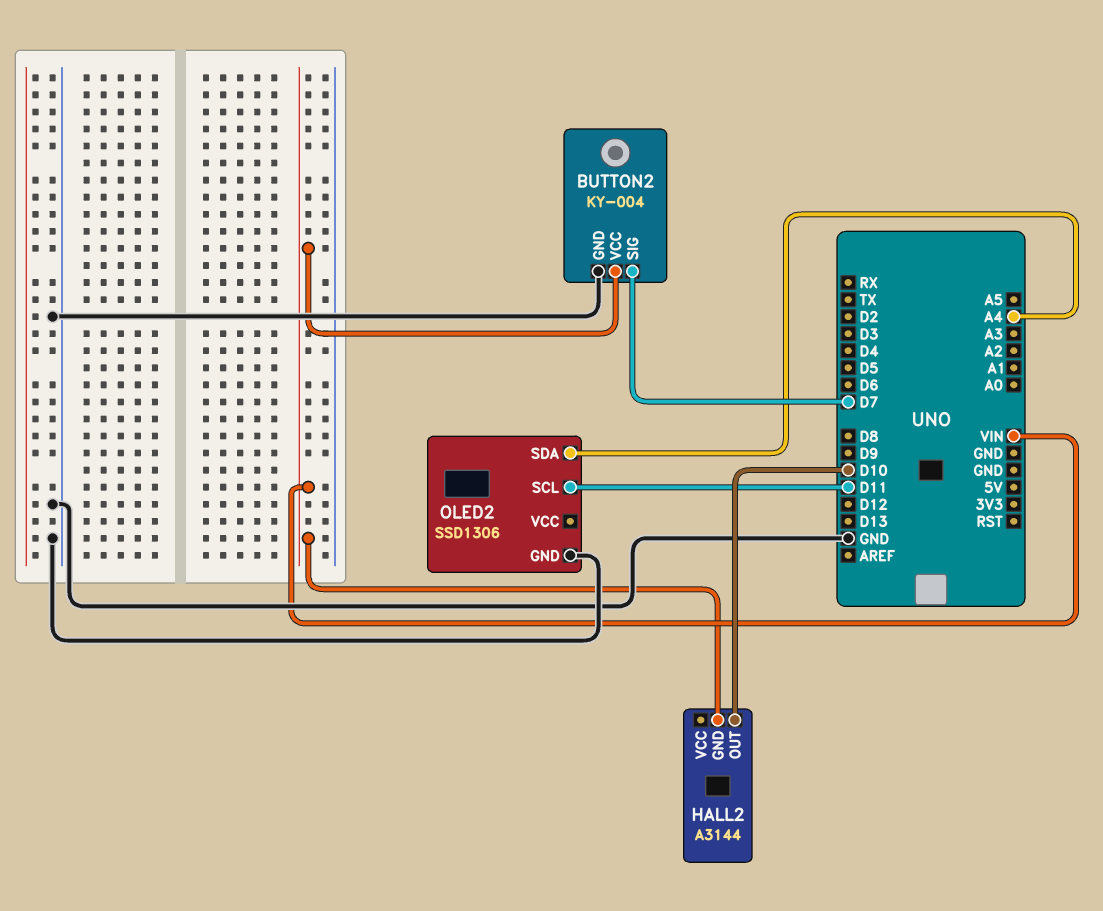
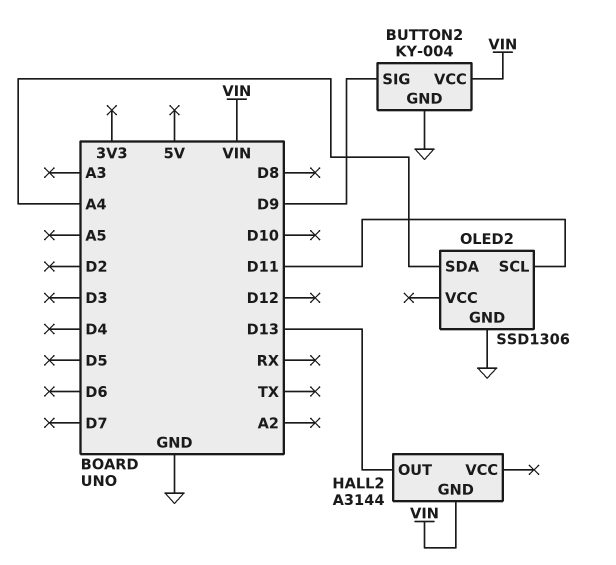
BUTTON2 pin SIG: D7 -> D9
HALL2 pin OUT: D10 -> D13

